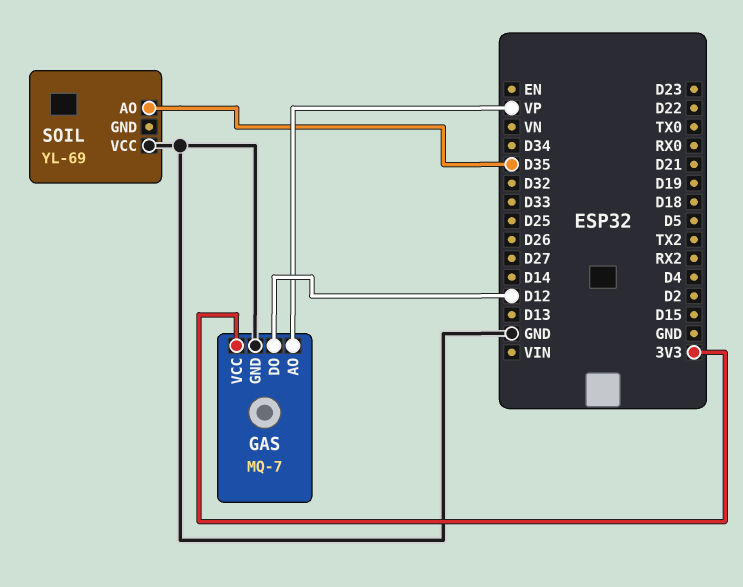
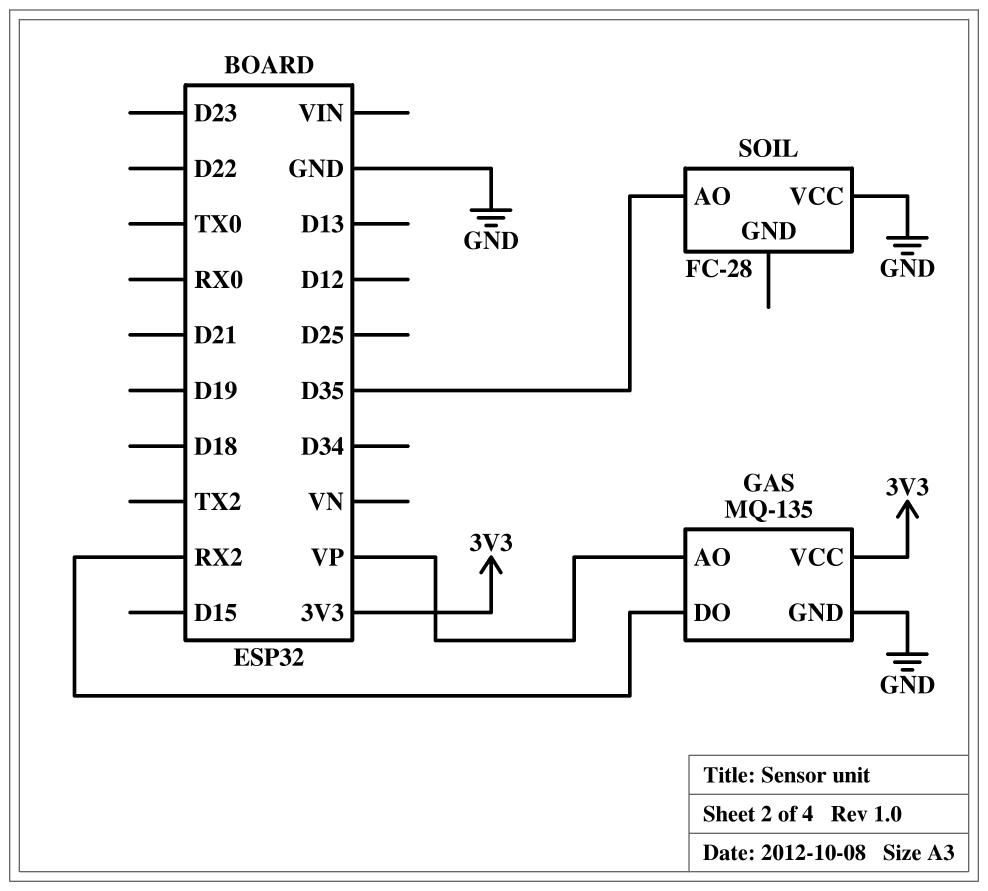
GAS: MQ-7 -> MQ-135
GAS pin DO: D12 -> RX2
SOIL: YL-69 -> FC-28

